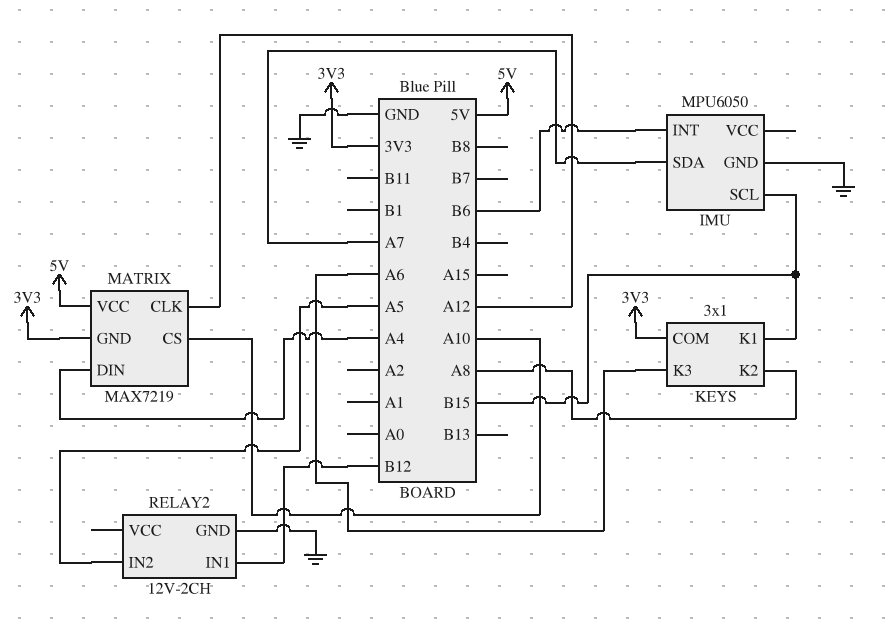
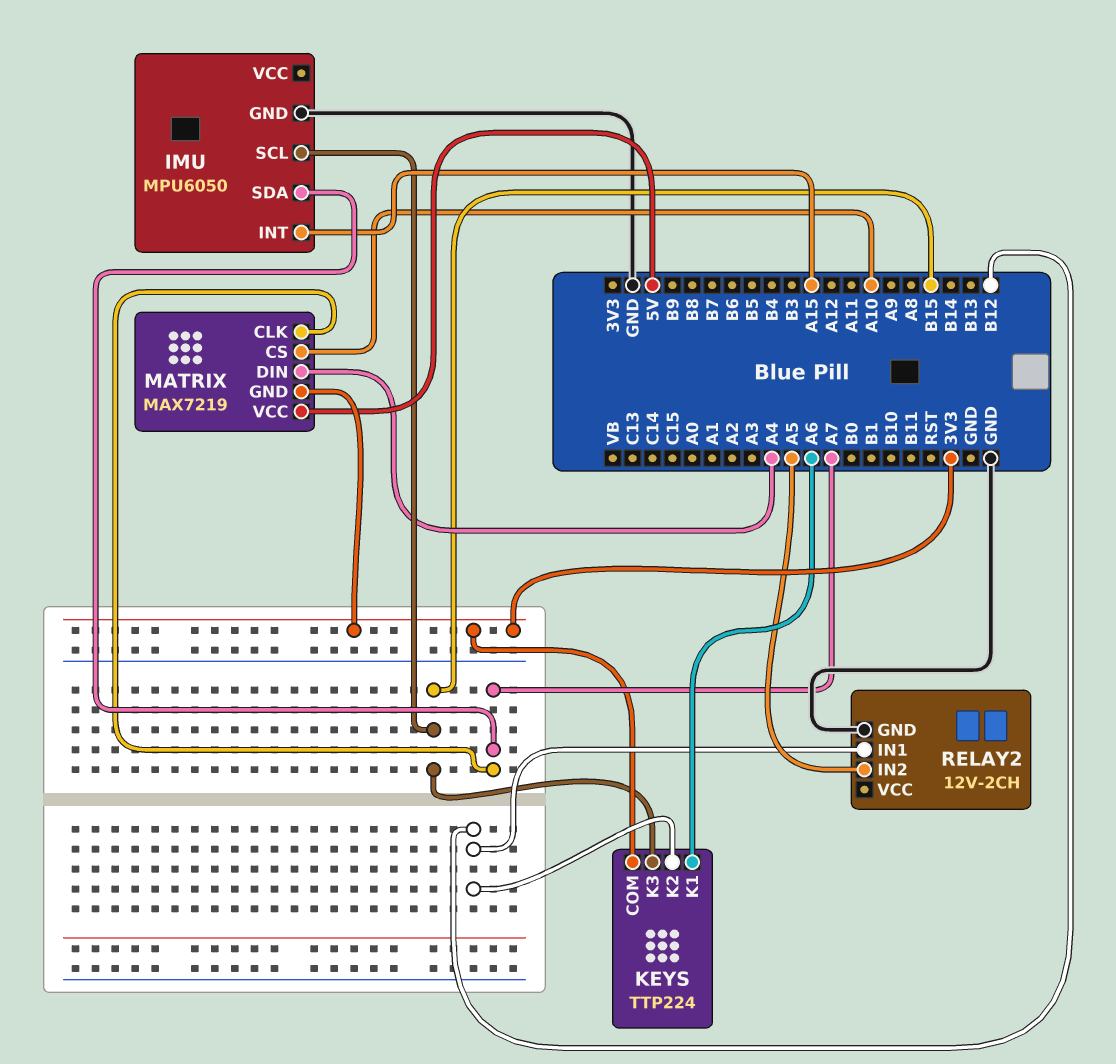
IMU pin INT: B6 -> A15
KEYS: 3x1 -> TTP224
KEYS pin K1: B15 -> A6
KEYS pin K2: A8 -> B12
KEYS pin K3: A6 -> B15
MATRIX pin CLK: A12 -> A7

